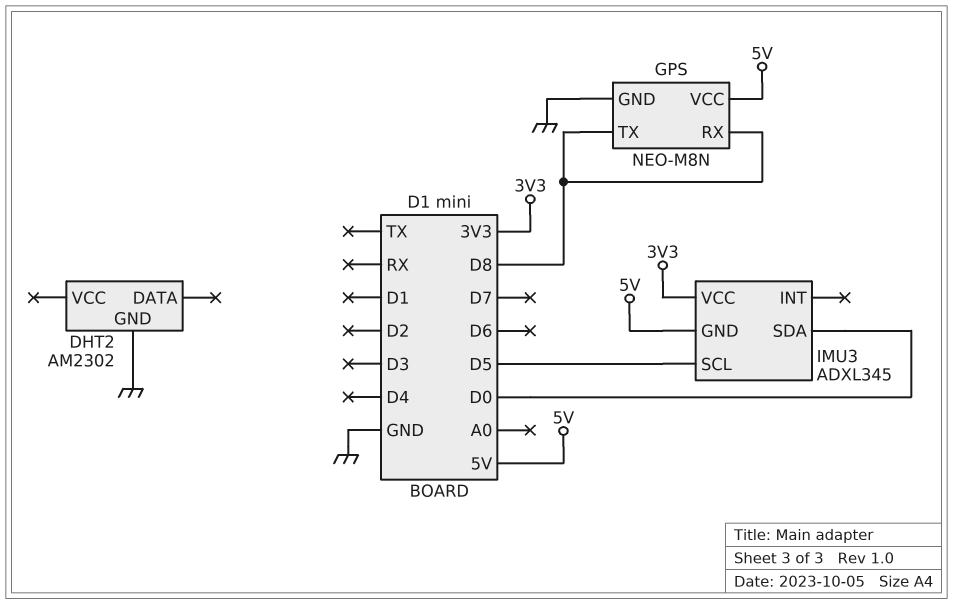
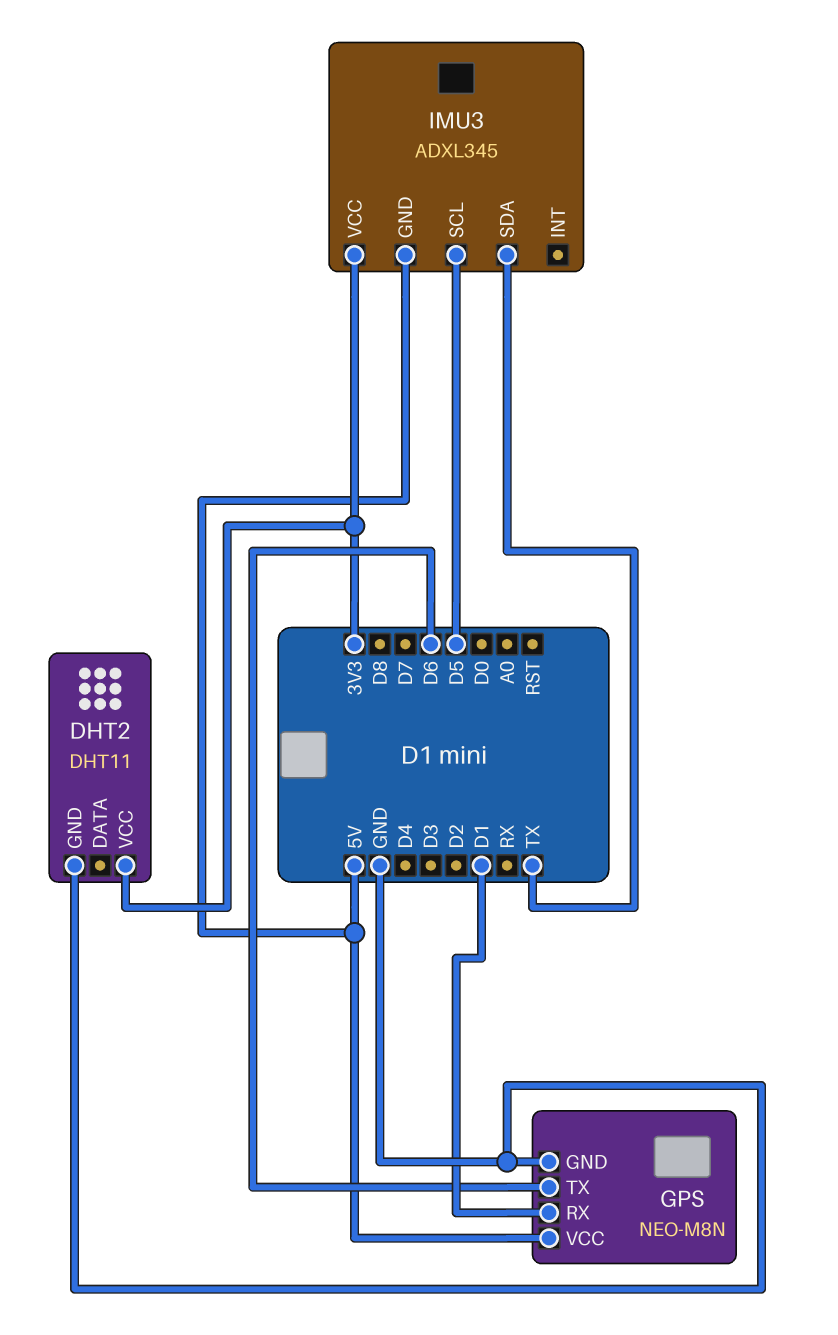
DHT2: AM2302 -> DHT11
DHT2 pin VCC: none -> 3V3
GPS pin RX: D8 -> D1
GPS pin TX: D8 -> D6
IMU3 pin SDA: D0 -> TX

